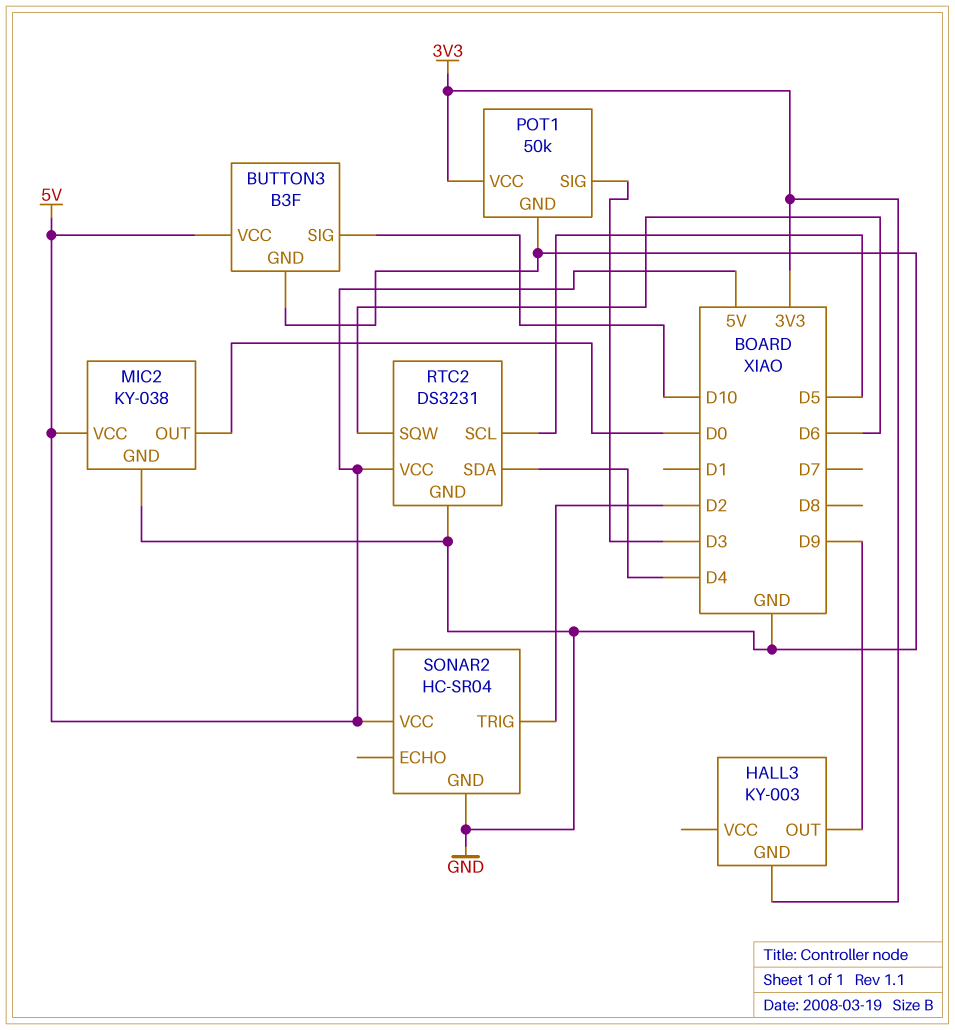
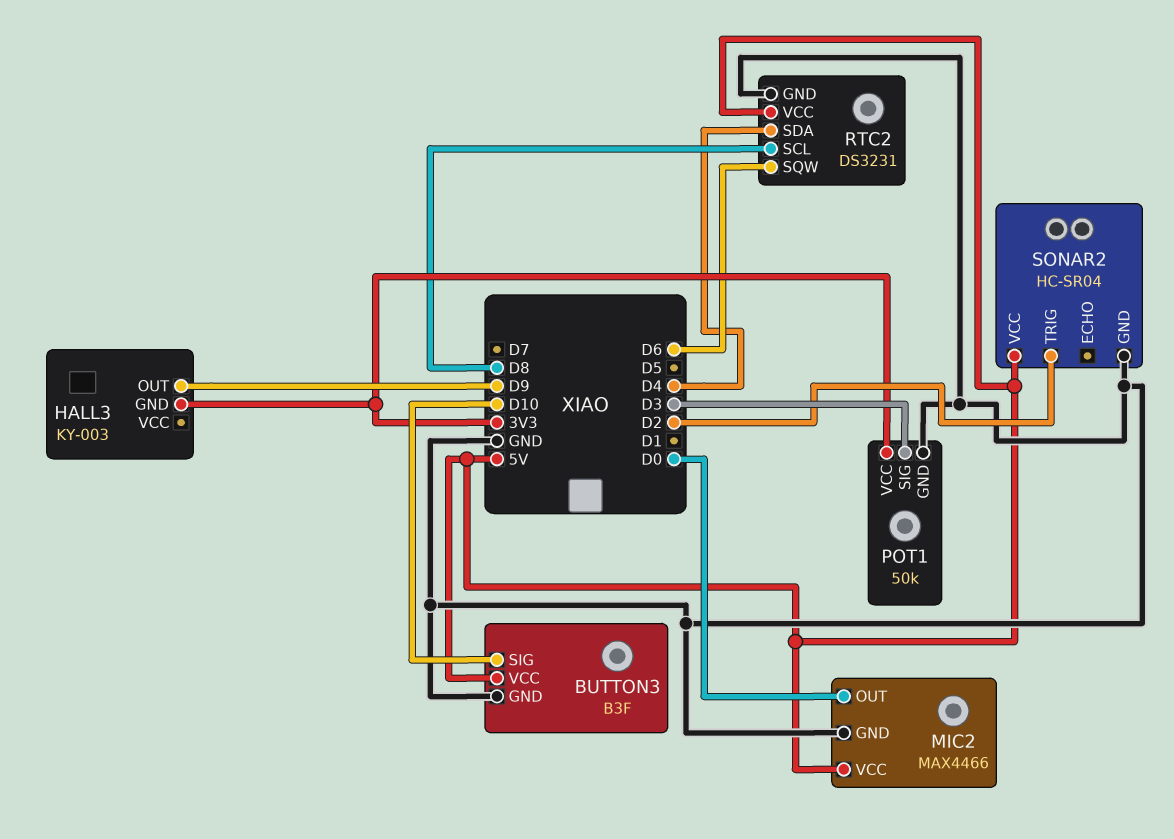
MIC2: KY-038 -> MAX4466
RTC2 pin SCL: D5 -> D8

